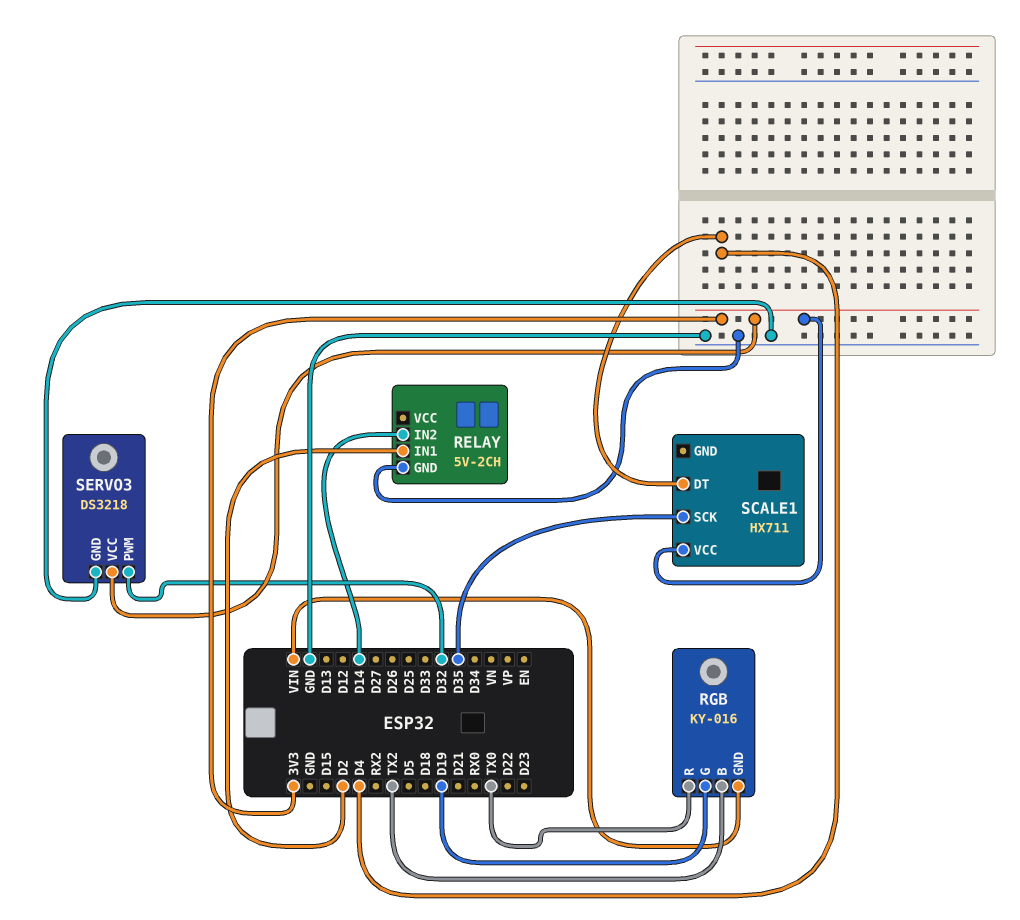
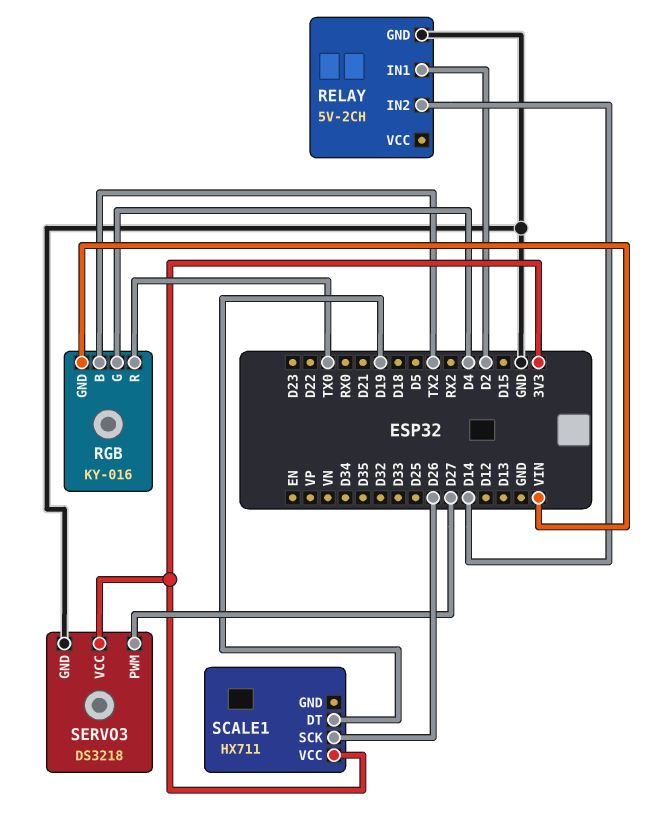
RGB pin G: D19 -> D4
SCALE1 pin DT: D4 -> D19
SCALE1 pin SCK: D35 -> D26
SERVO3 pin PWM: D32 -> D27

